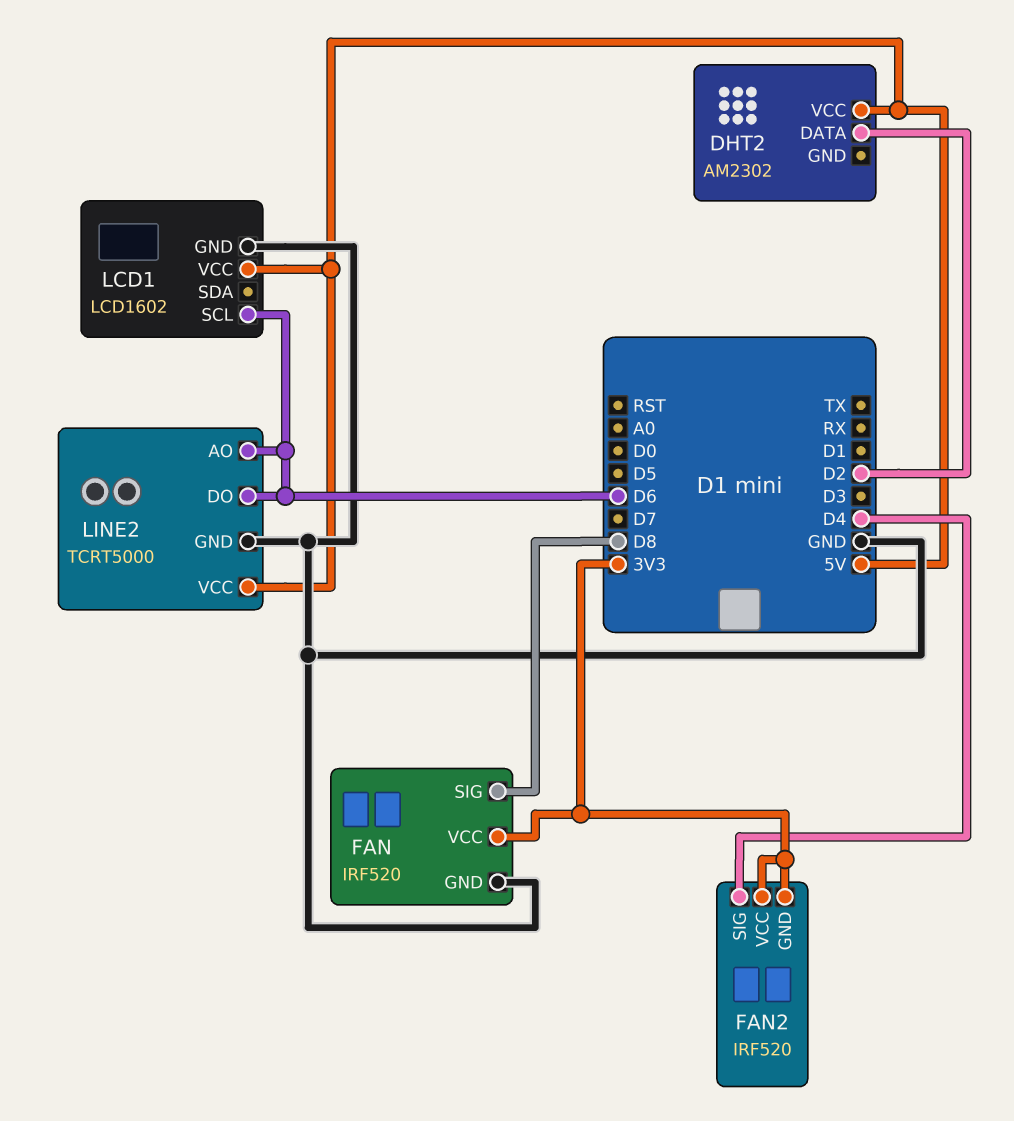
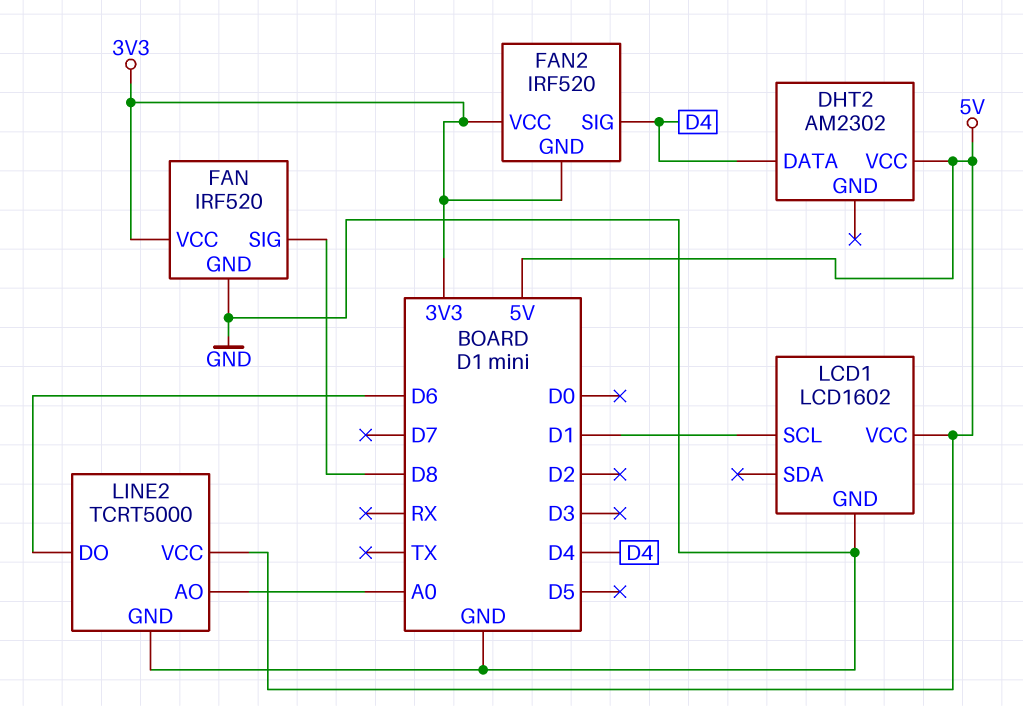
DHT2 pin DATA: D2 -> D4
LCD1 pin SCL: D6 -> D1
LINE2 pin AO: D6 -> A0

